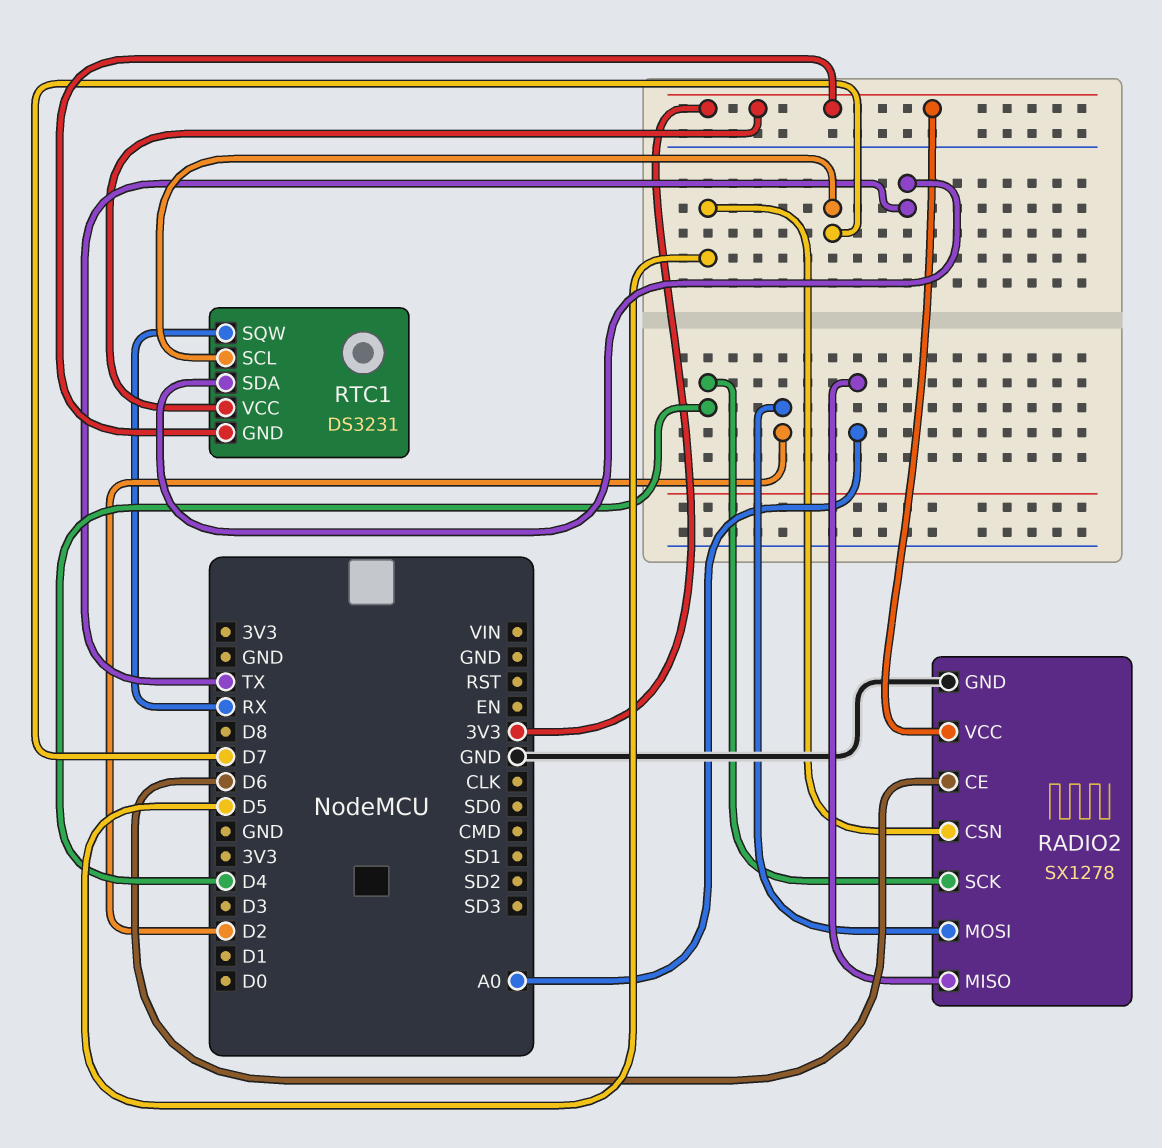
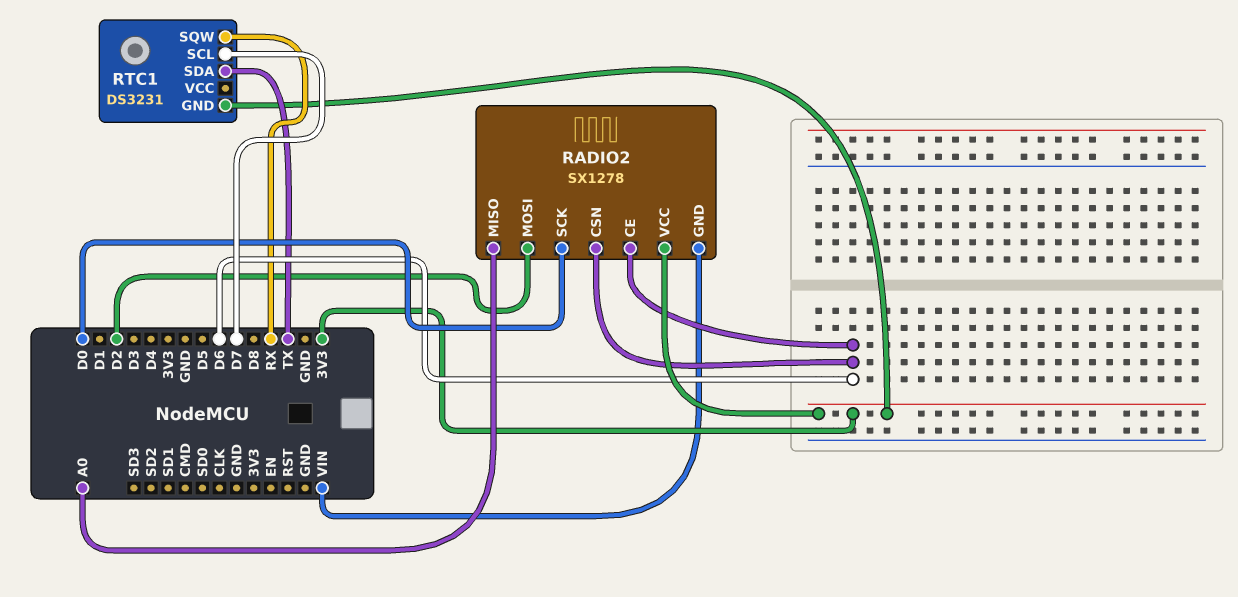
RADIO2 pin CSN: D5 -> D6
RADIO2 pin GND: GND -> VIN
RADIO2 pin SCK: D4 -> D0
RTC1 pin VCC: 3V3 -> none

